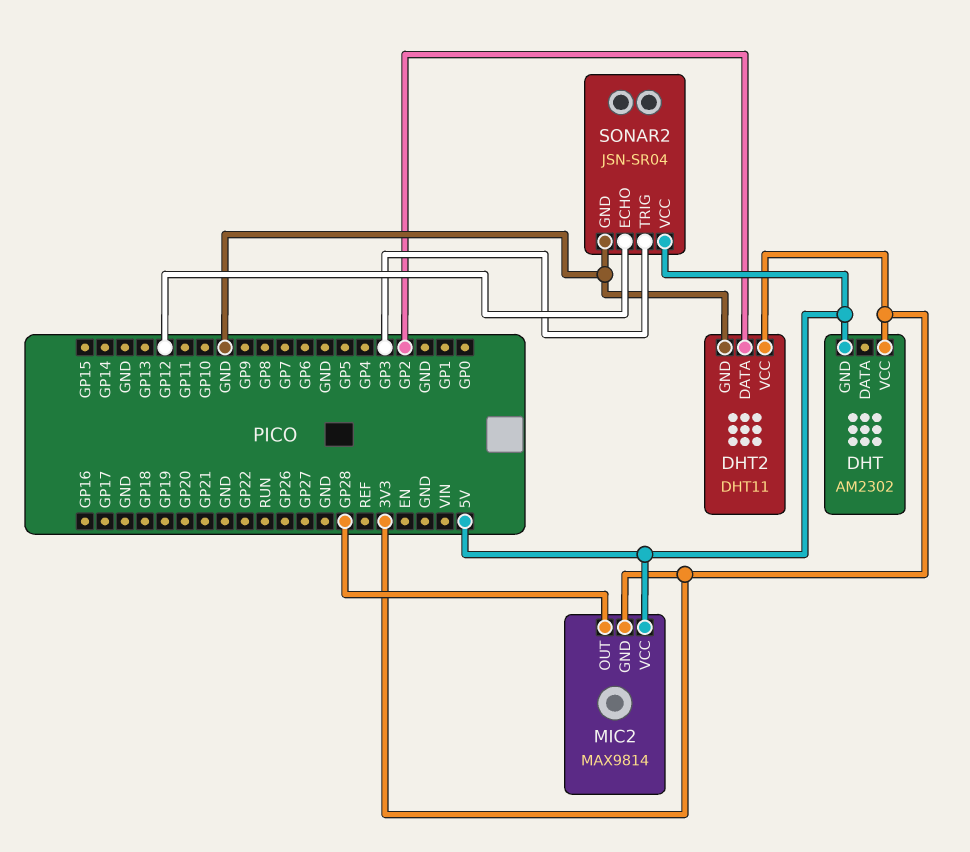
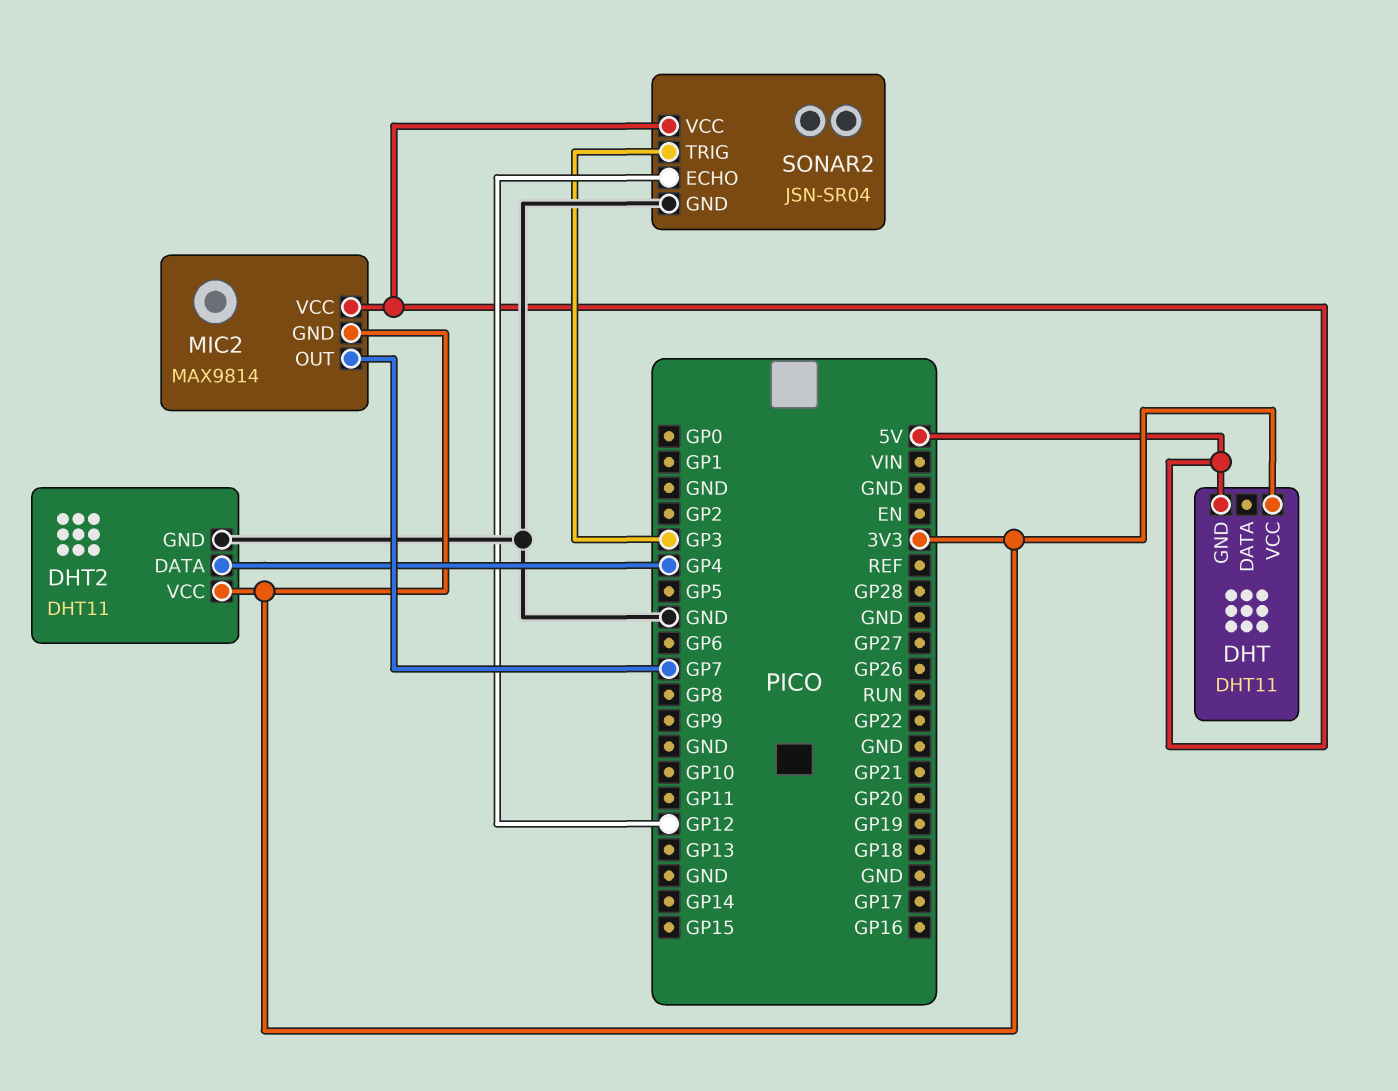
DHT: AM2302 -> DHT11
DHT2 pin DATA: GP2 -> GP4
MIC2 pin OUT: GP28 -> GP7

